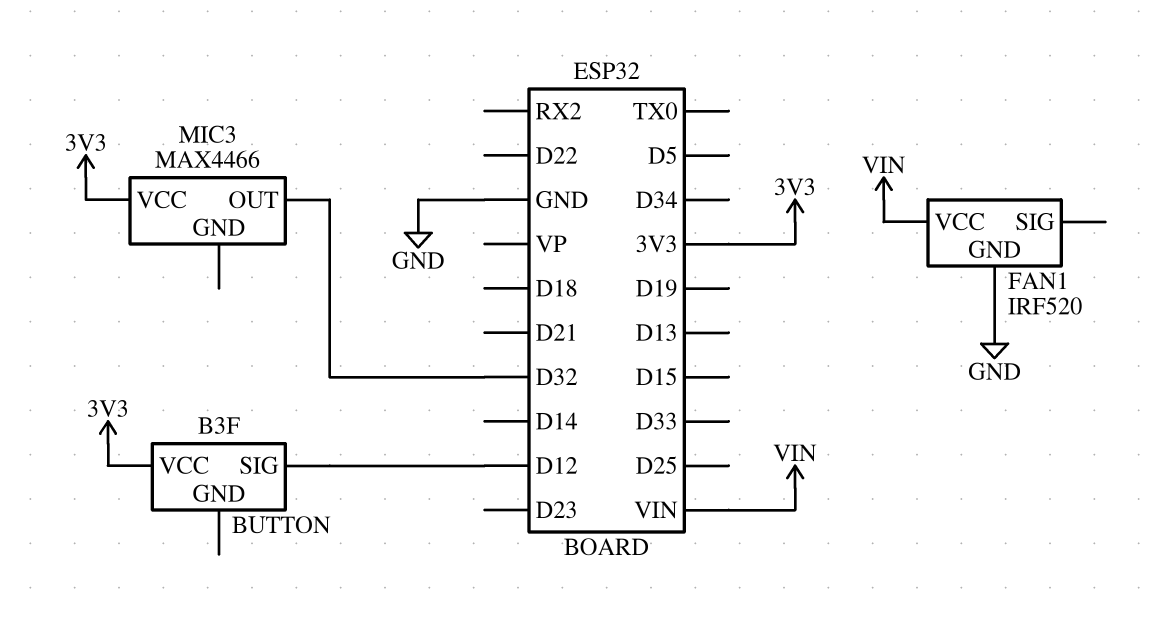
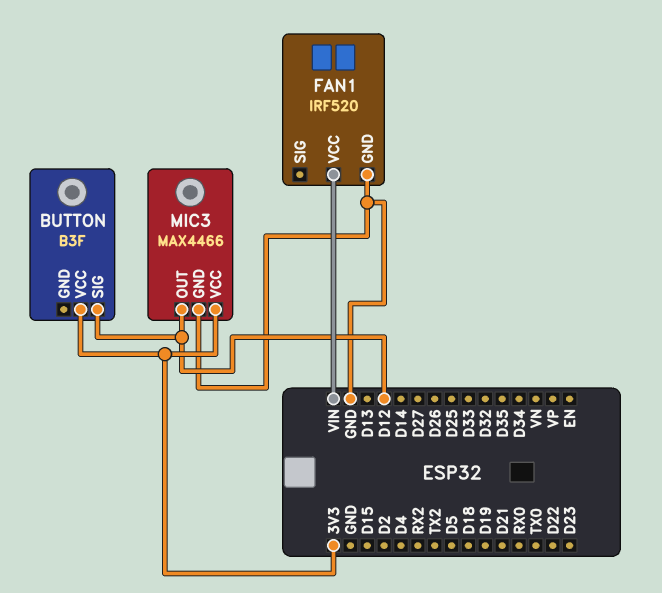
MIC3 pin GND: none -> GND
MIC3 pin OUT: D32 -> D12

